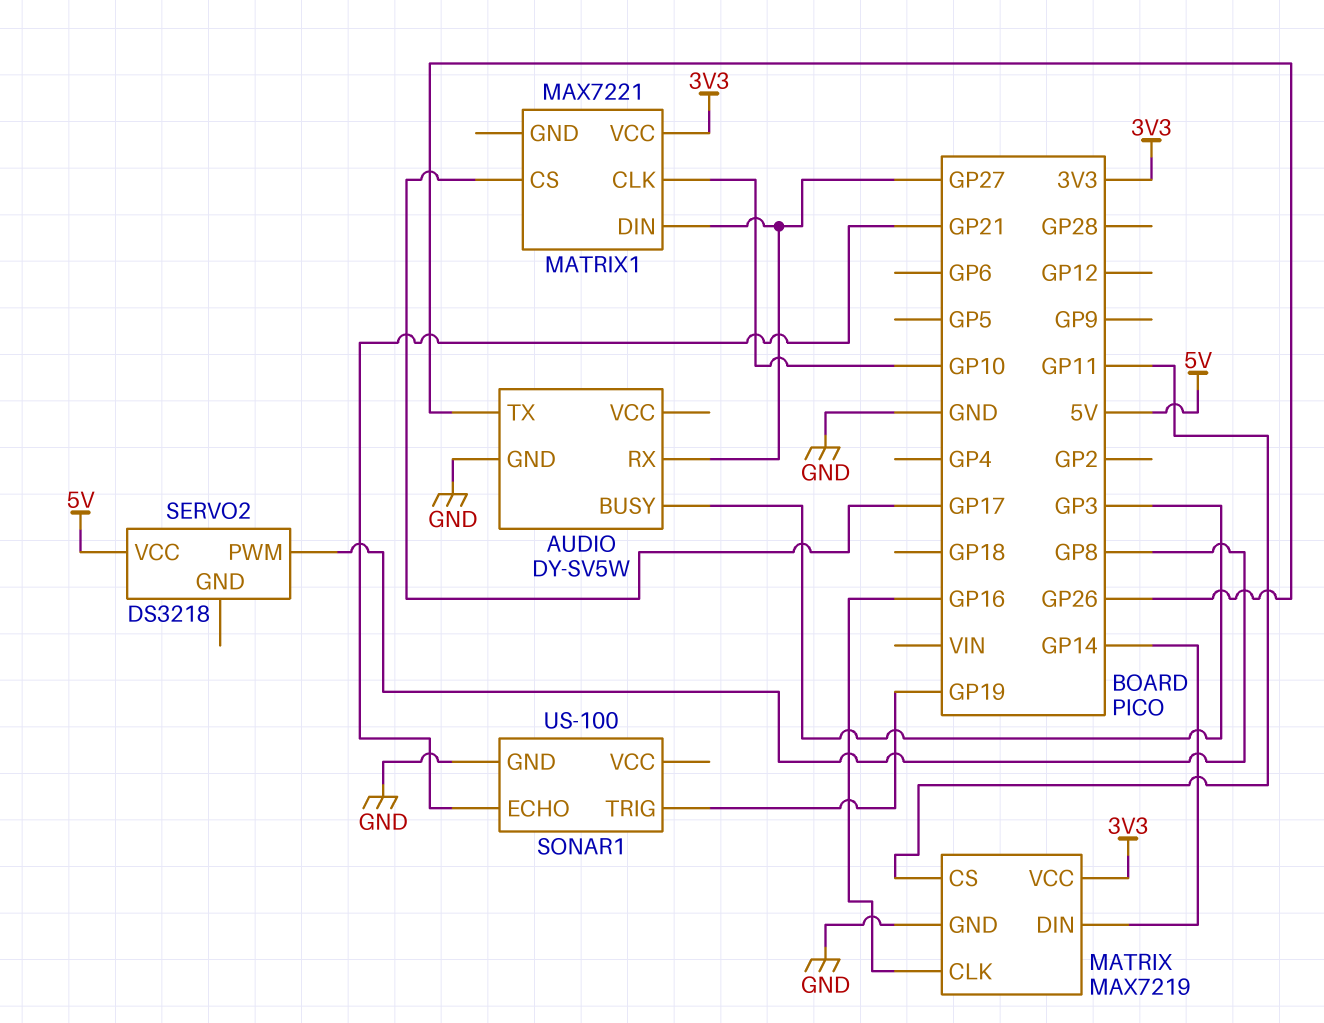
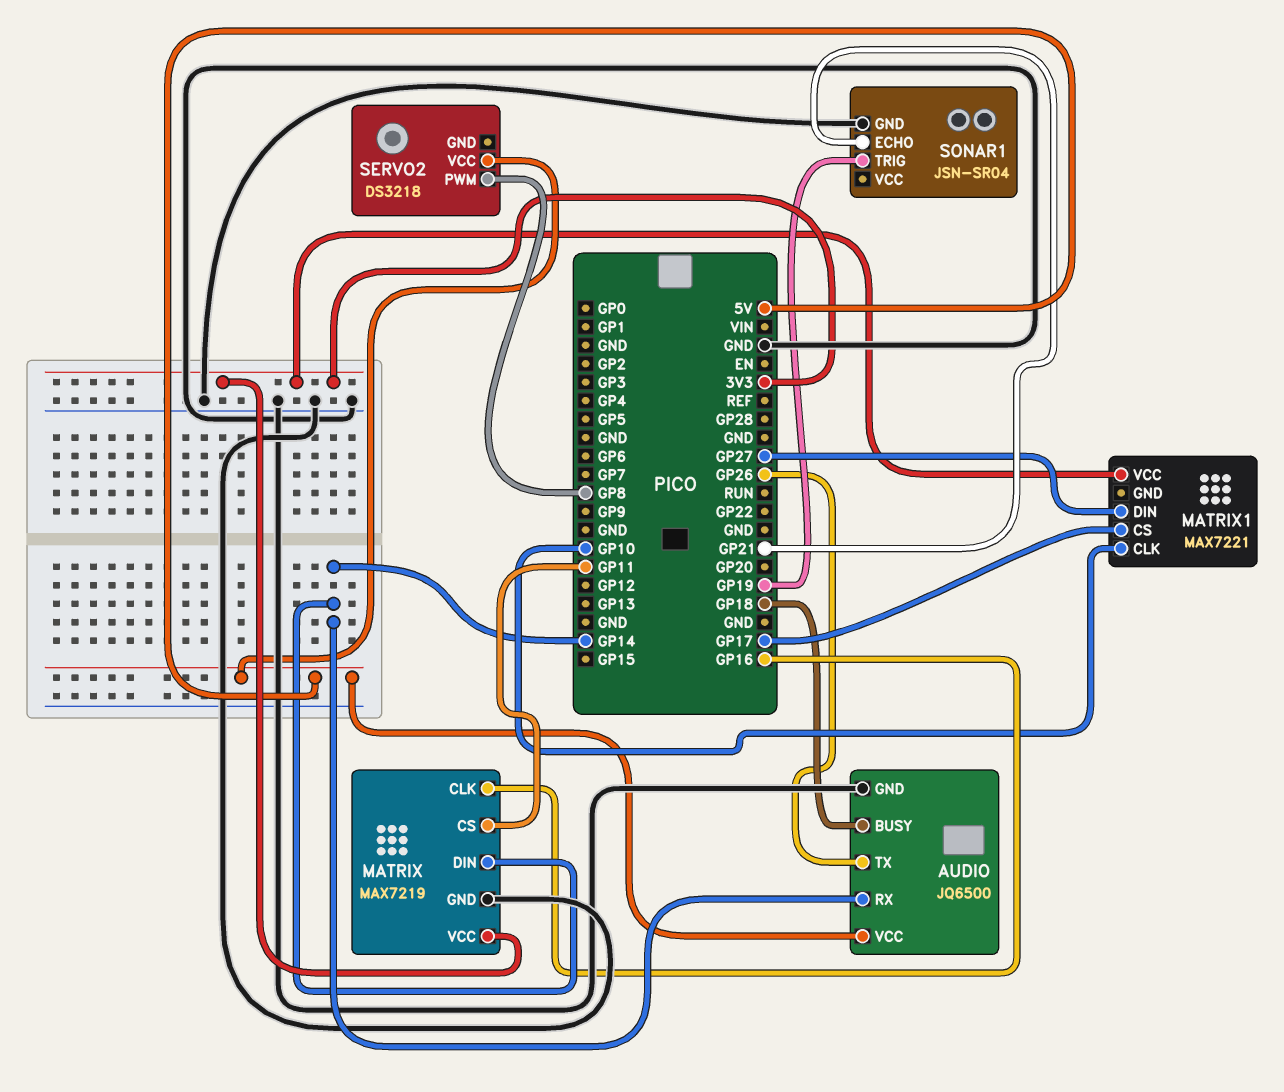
AUDIO: DY-SV5W -> JQ6500
AUDIO pin BUSY: GP3 -> GP18
AUDIO pin RX: GP27 -> GP14
AUDIO pin VCC: none -> 5V
SONAR1: US-100 -> JSN-SR04

